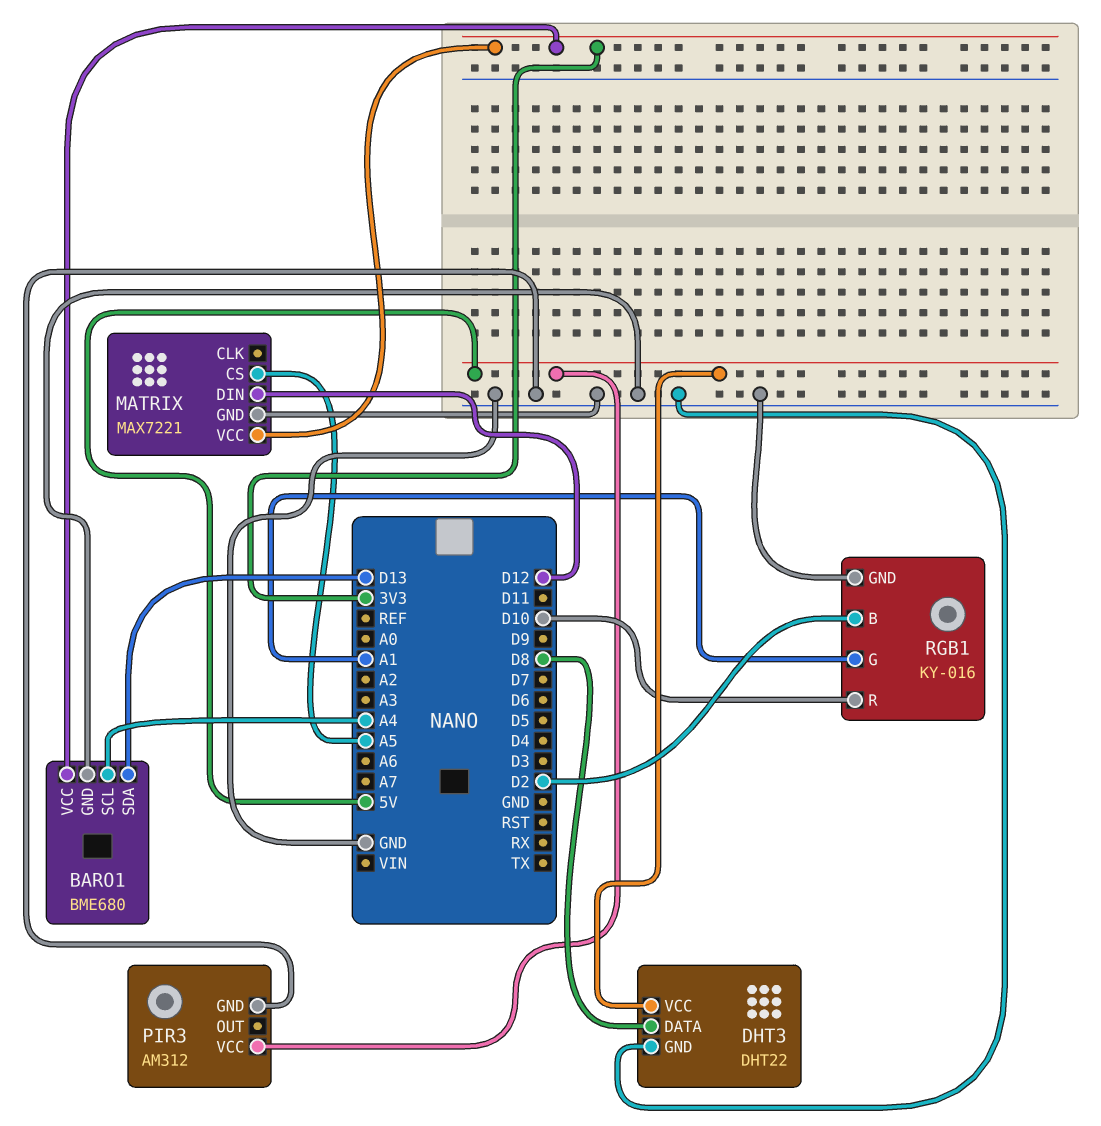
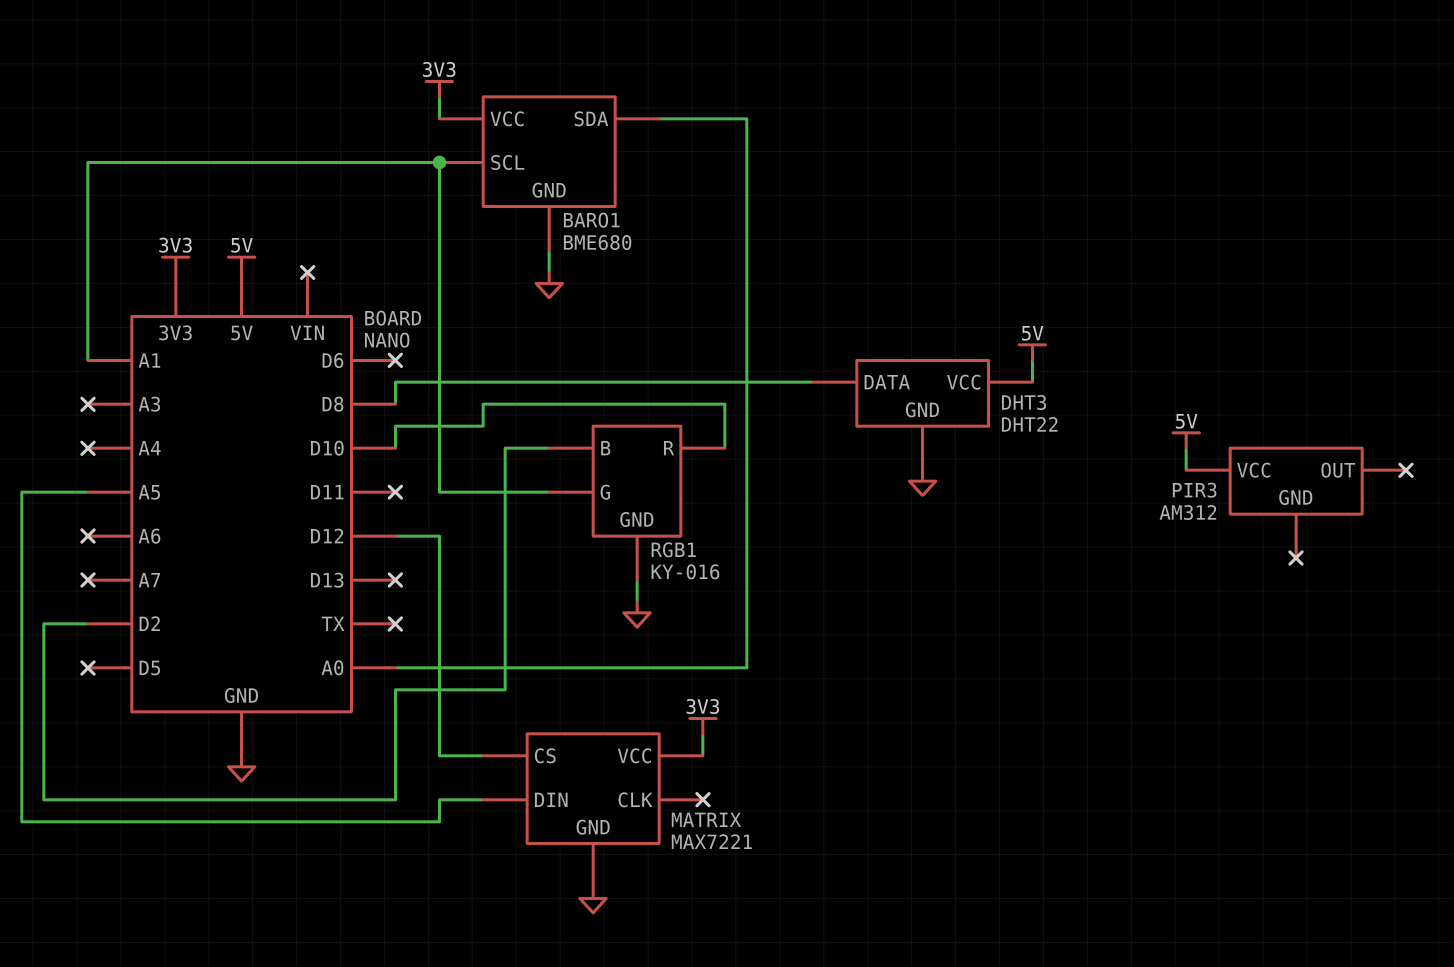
BARO1 pin SCL: A4 -> A1
BARO1 pin SDA: D13 -> A0
MATRIX pin CS: A5 -> D12
MATRIX pin DIN: D12 -> A5
PIR3 pin GND: GND -> none

